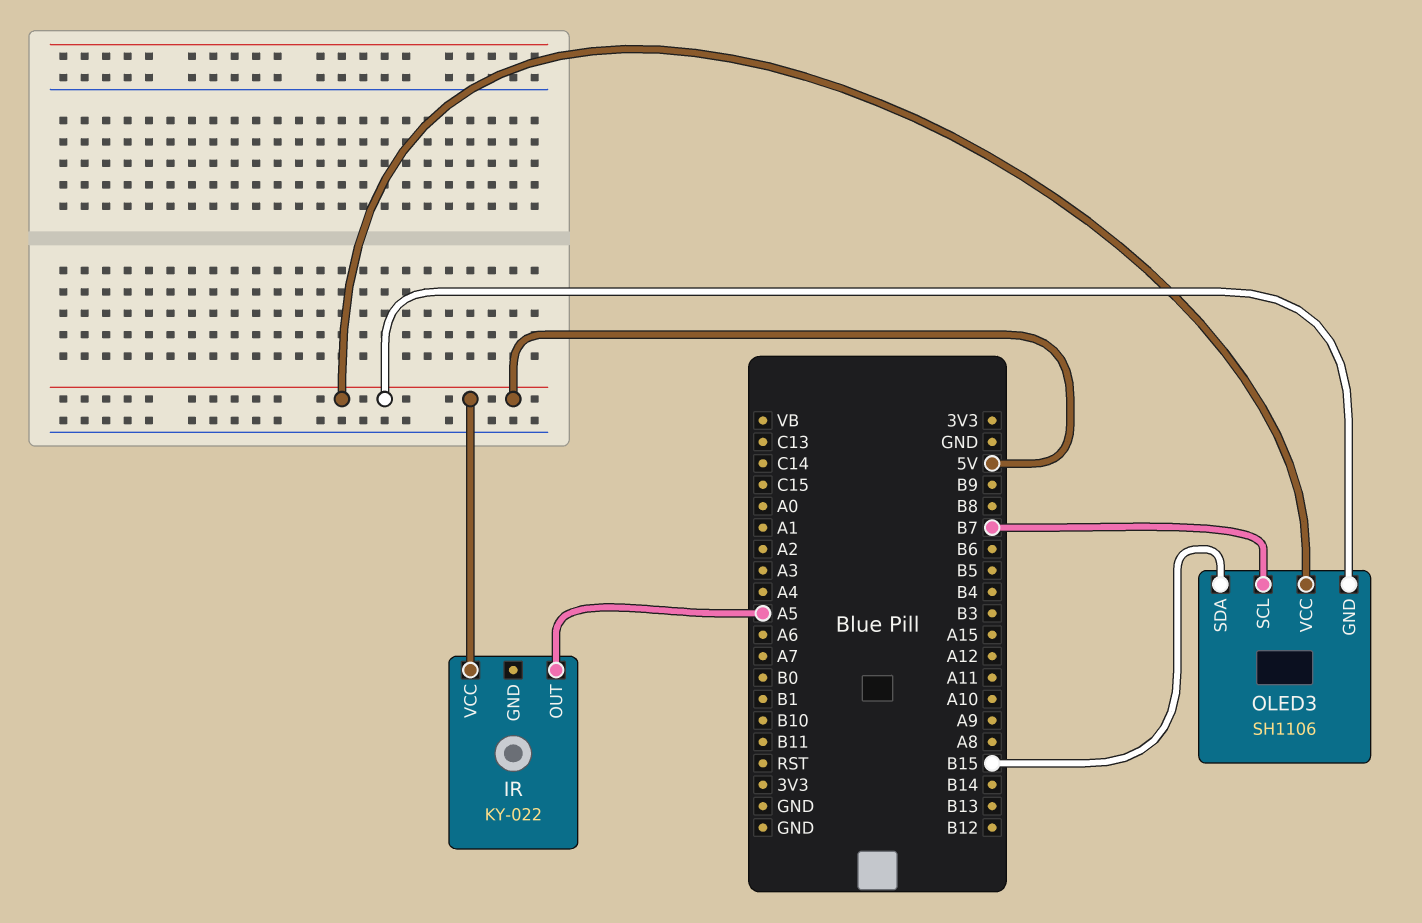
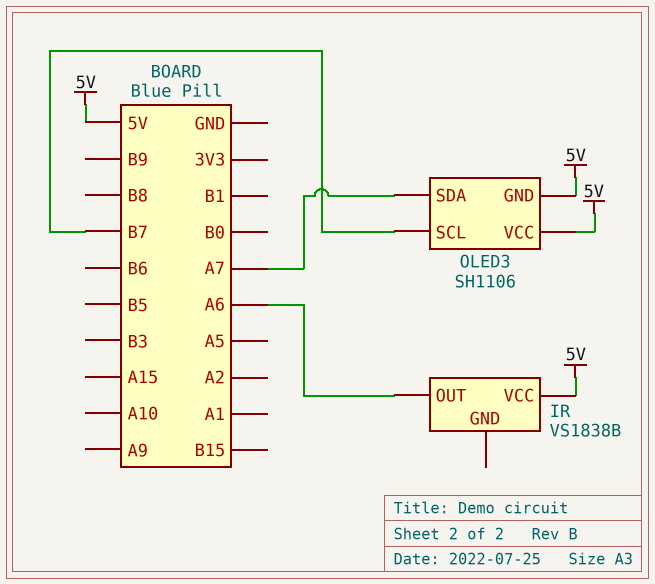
IR: KY-022 -> VS1838B
IR pin OUT: A5 -> A6
OLED3 pin SDA: B15 -> A7

